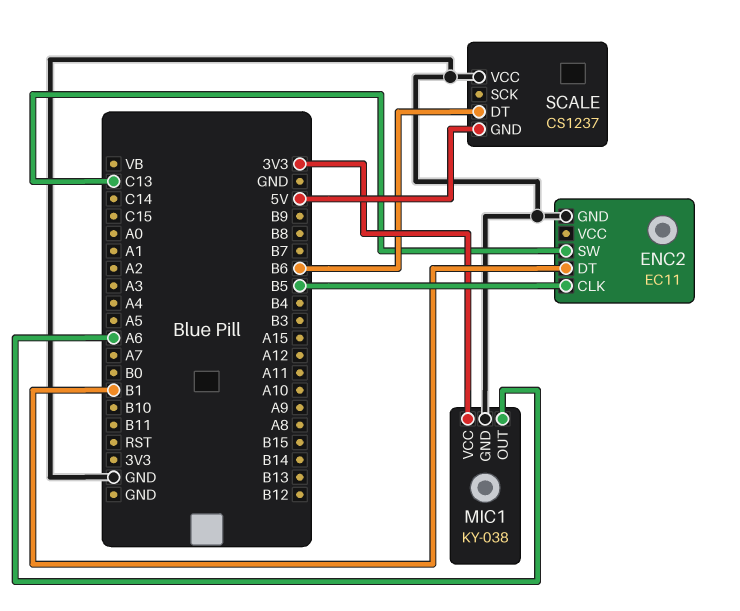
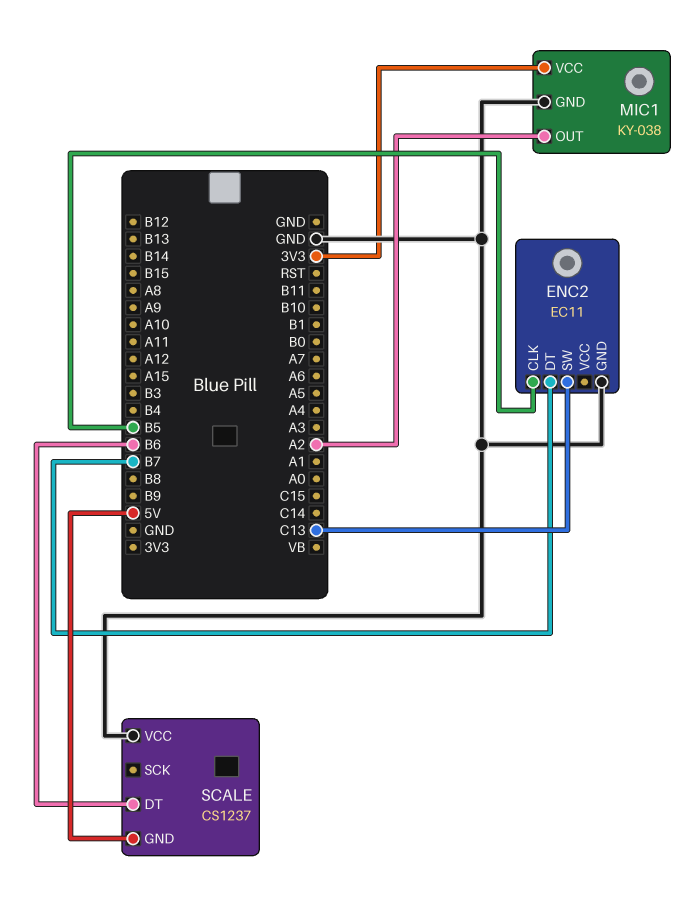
ENC2 pin DT: B1 -> B7
MIC1 pin OUT: A6 -> A2

